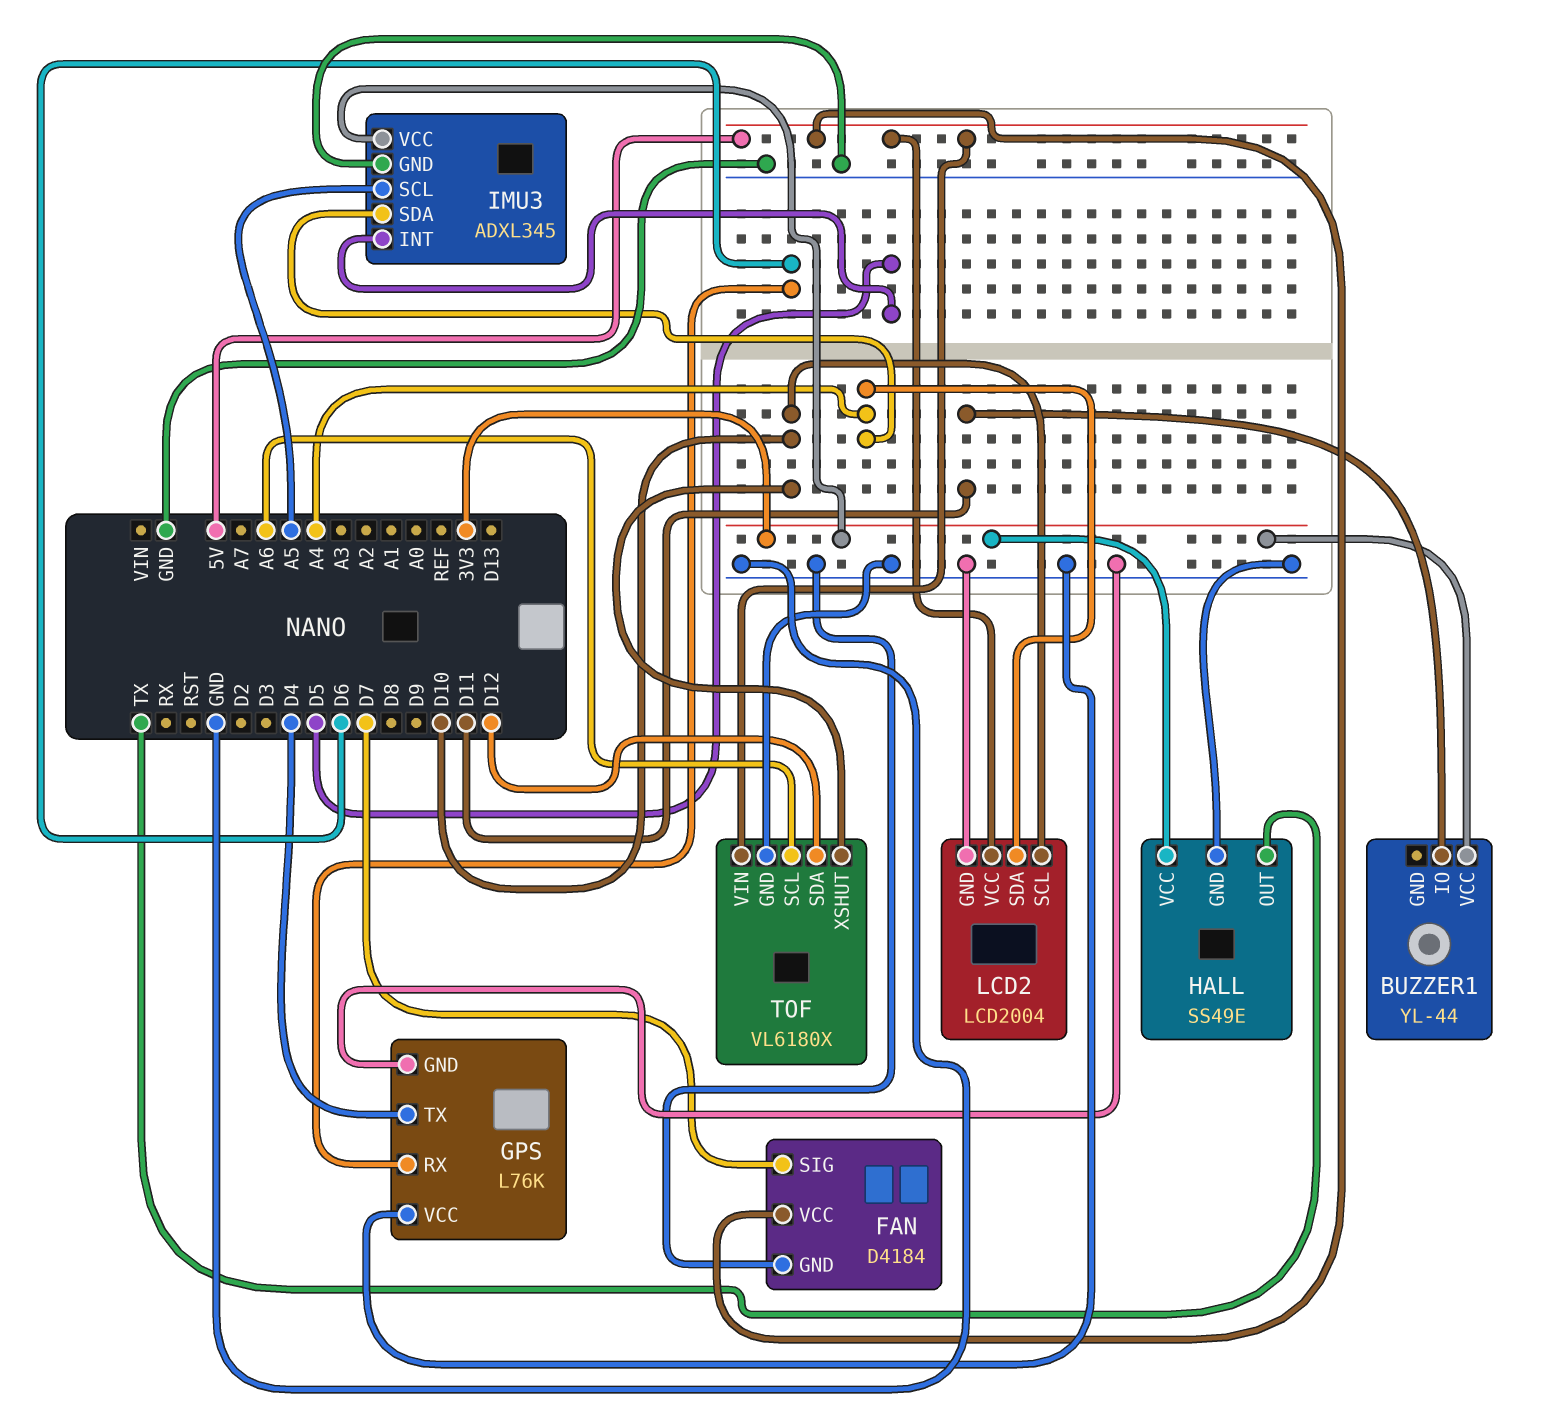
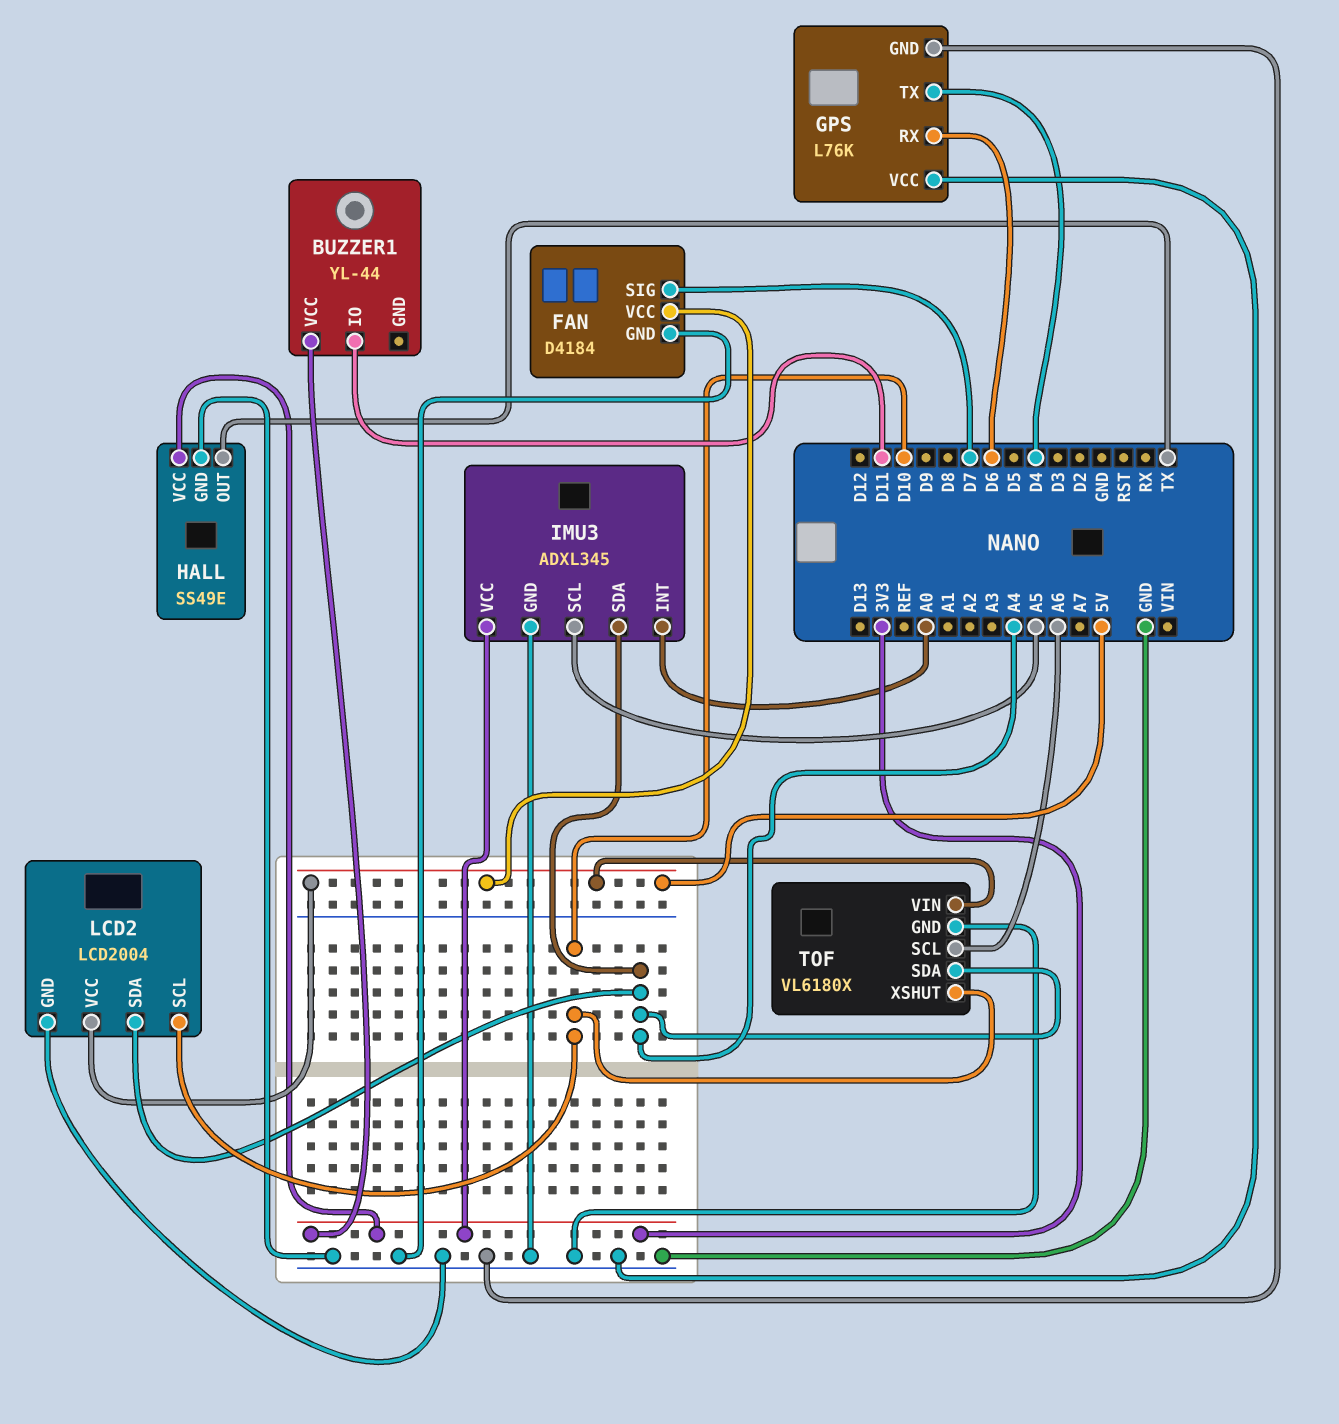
IMU3 pin INT: D5 -> A0
TOF pin SDA: D12 -> A4

